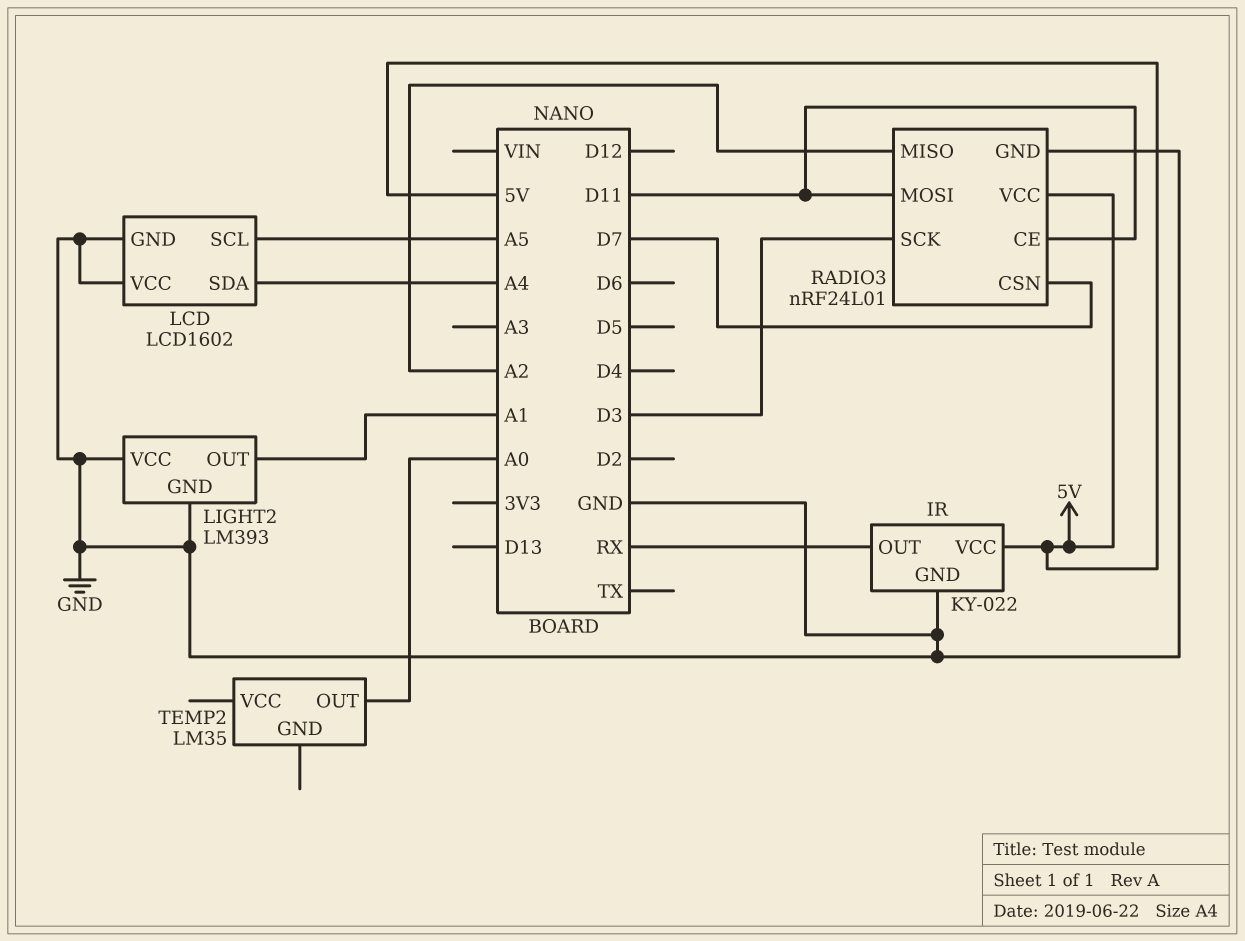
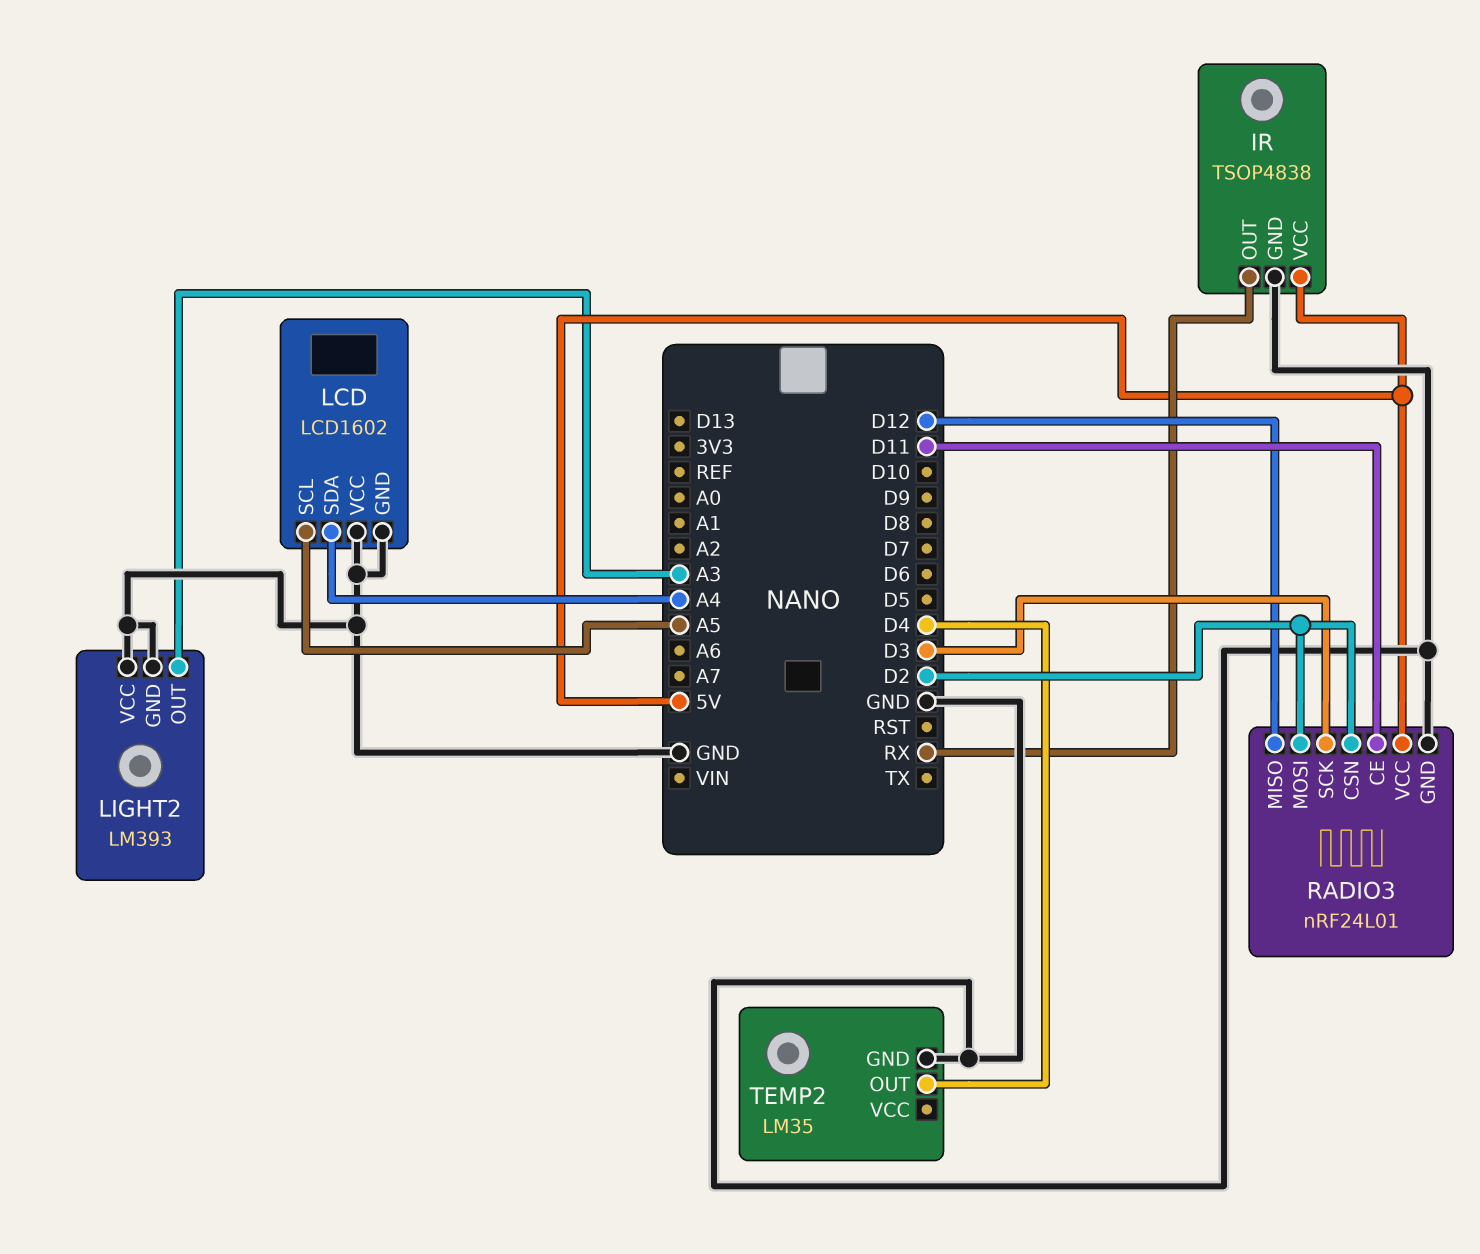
IR: KY-022 -> TSOP4838
LIGHT2 pin OUT: A1 -> A3
RADIO3 pin CSN: D7 -> D2
RADIO3 pin MISO: A2 -> D12
RADIO3 pin MOSI: D11 -> D2
TEMP2 pin GND: none -> GND
TEMP2 pin OUT: A0 -> D4

